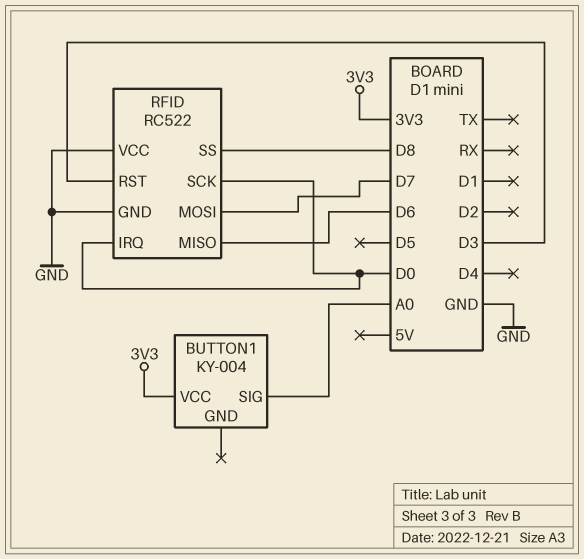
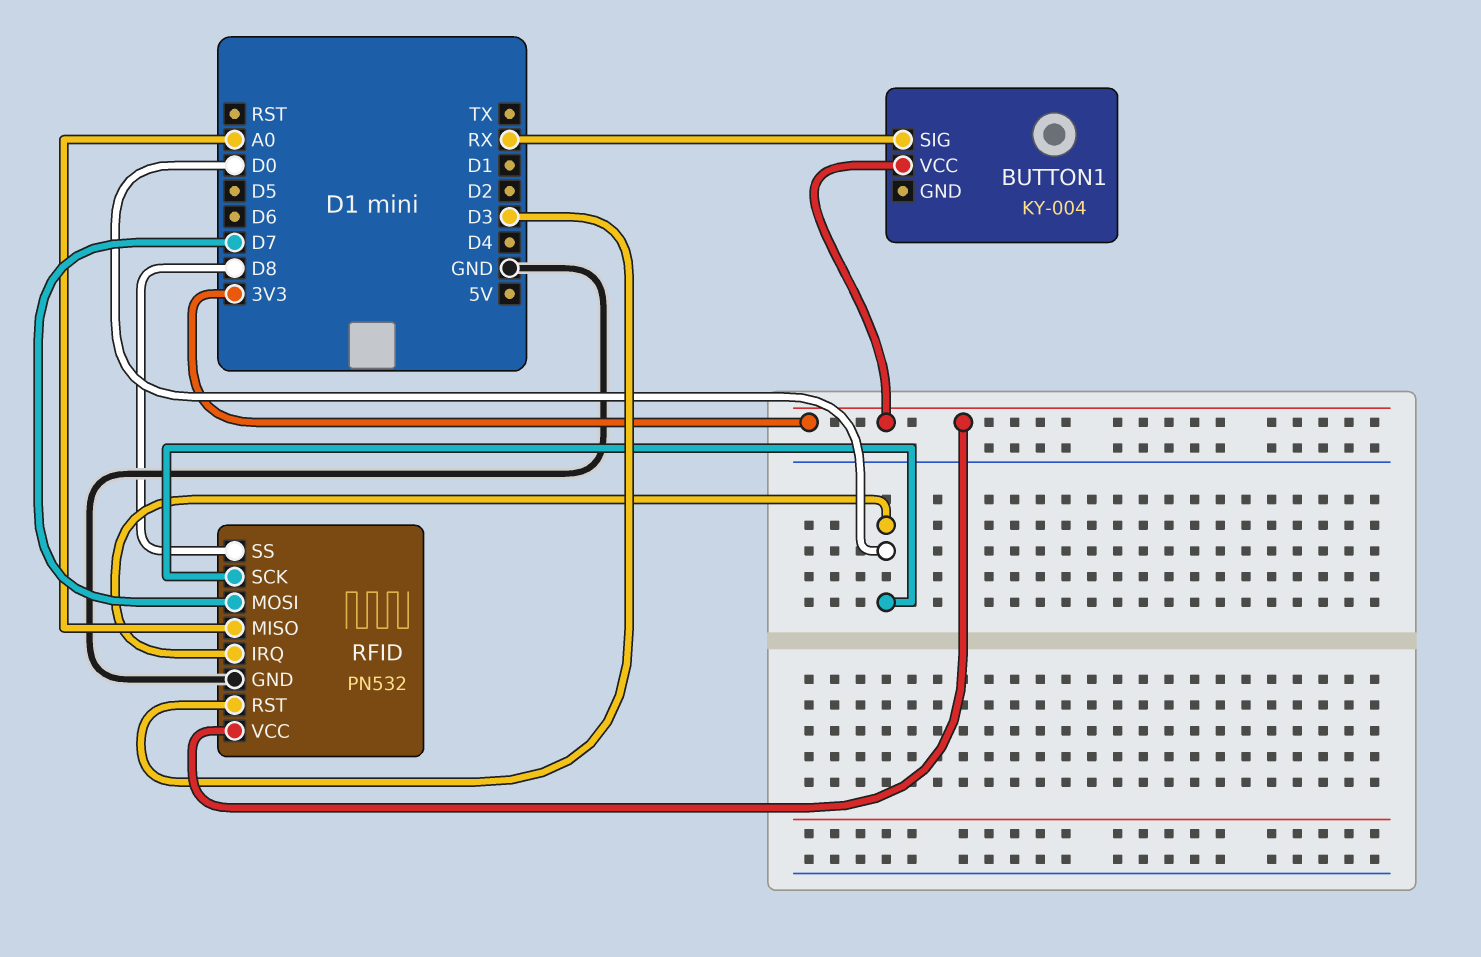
BUTTON1 pin SIG: A0 -> RX
RFID: RC522 -> PN532
RFID pin MISO: D6 -> A0
RFID pin VCC: GND -> 3V3

